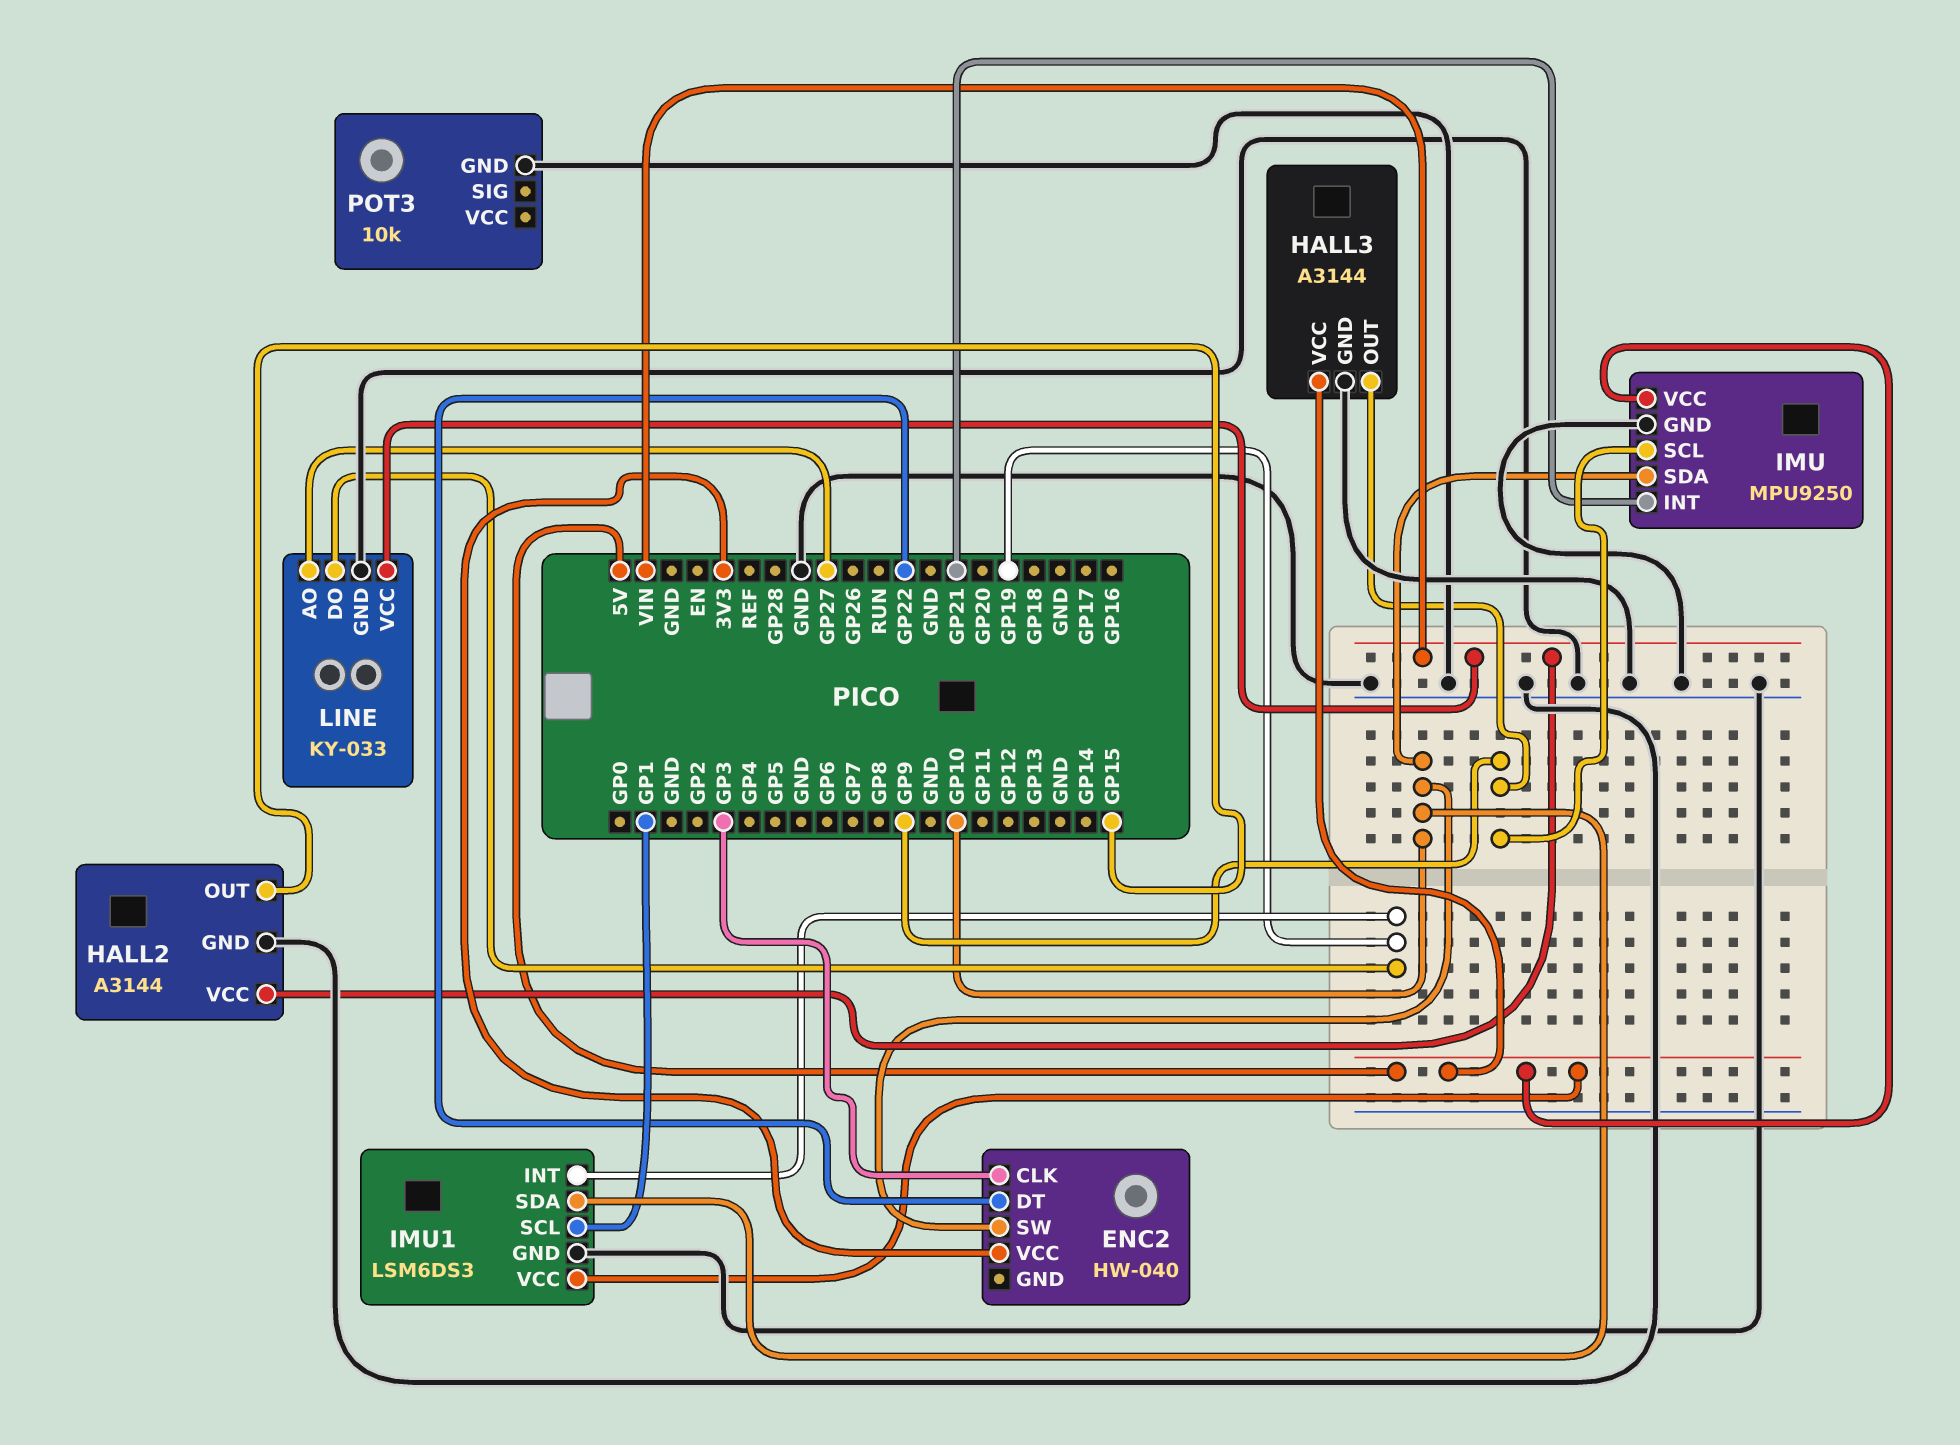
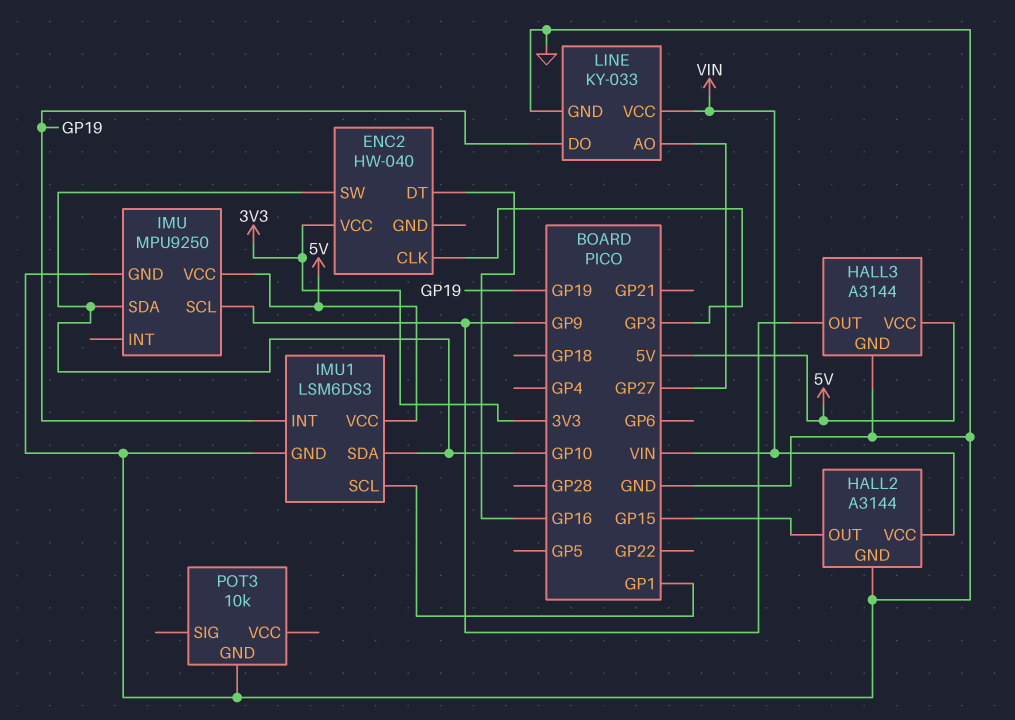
ENC2 pin DT: GP22 -> GP16
IMU pin INT: GP21 -> none

